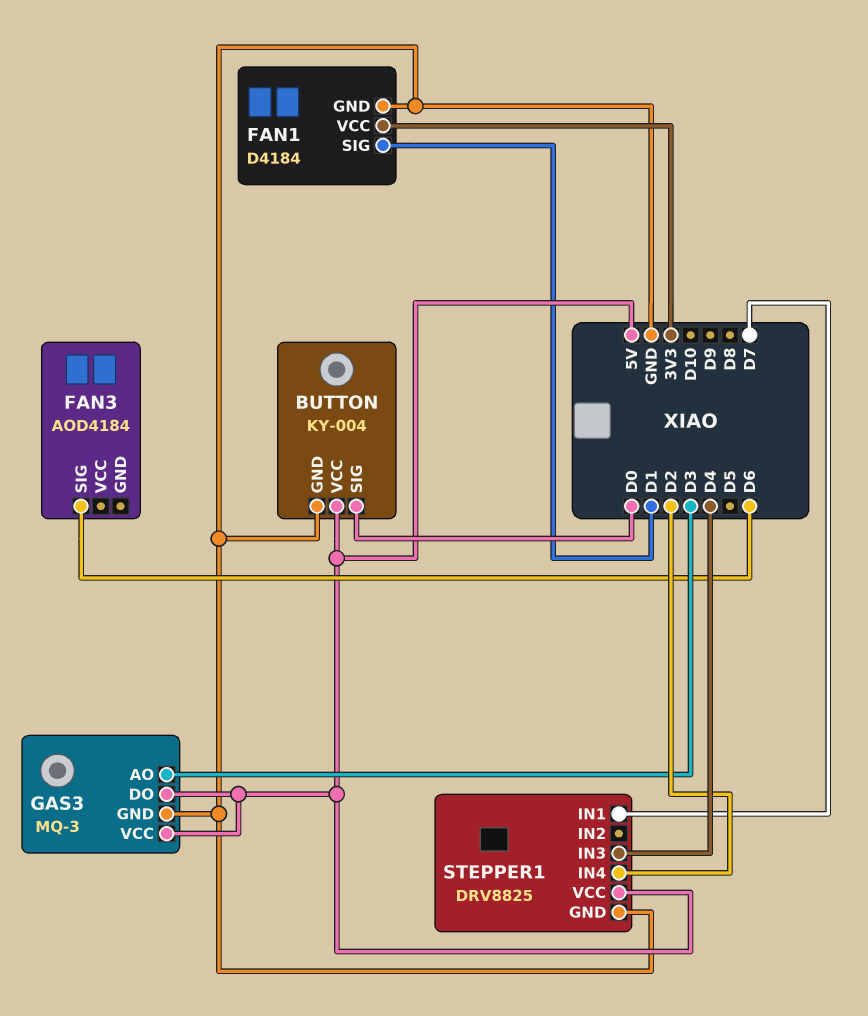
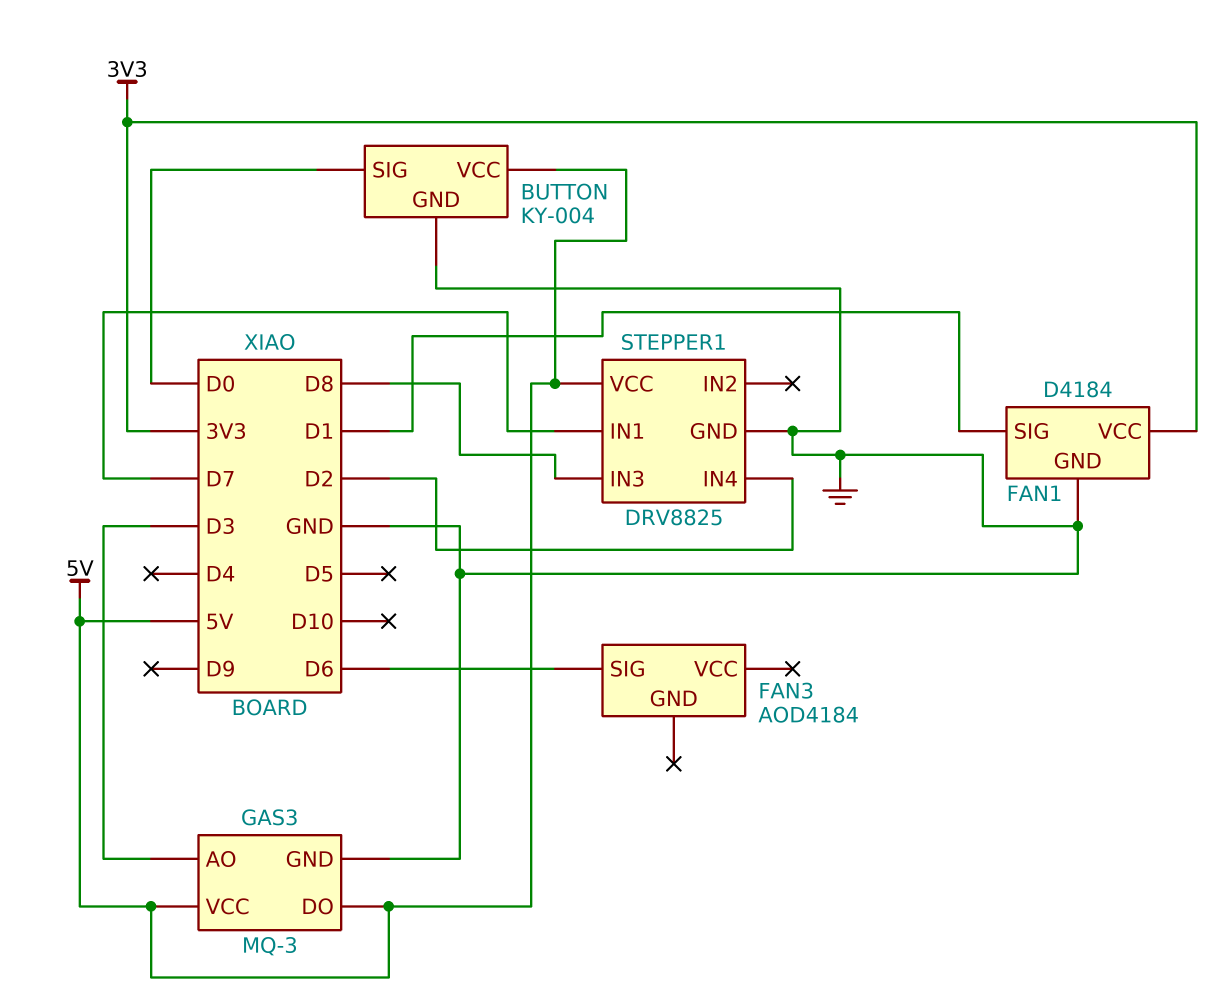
STEPPER1 pin IN3: D4 -> D8

